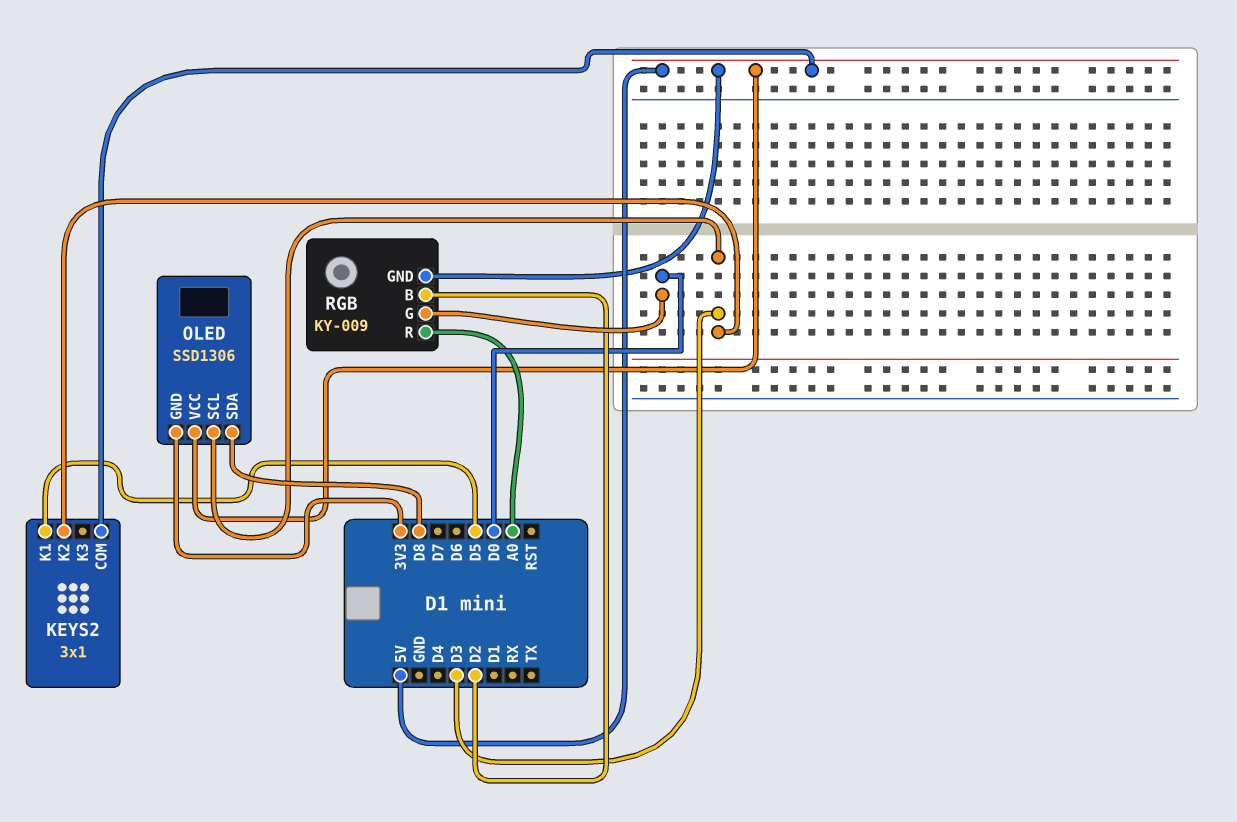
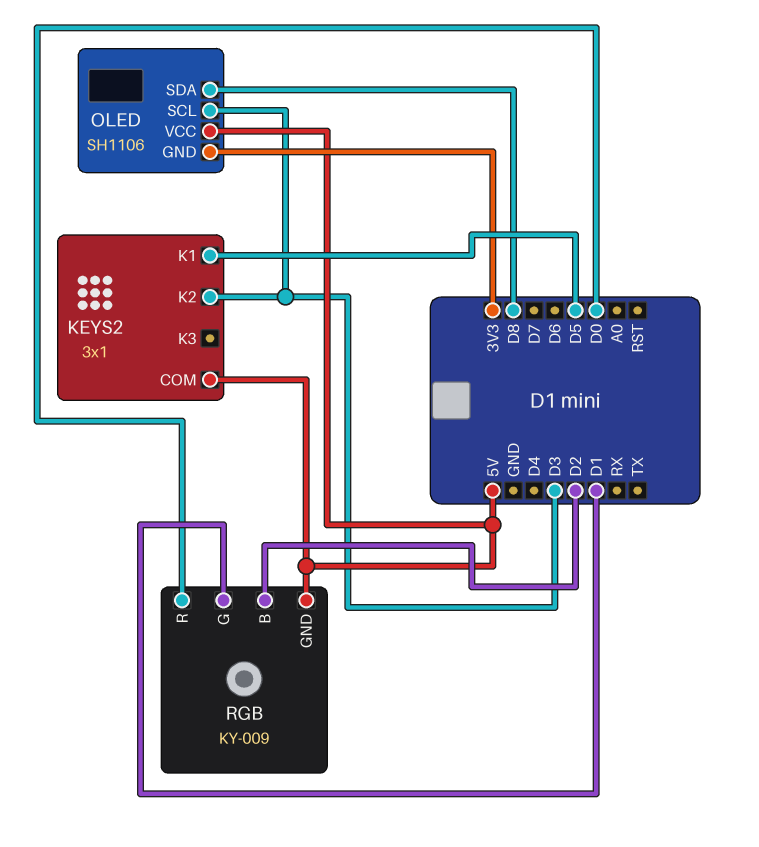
OLED: SSD1306 -> SH1106
RGB pin G: D0 -> D1
RGB pin R: A0 -> D0

